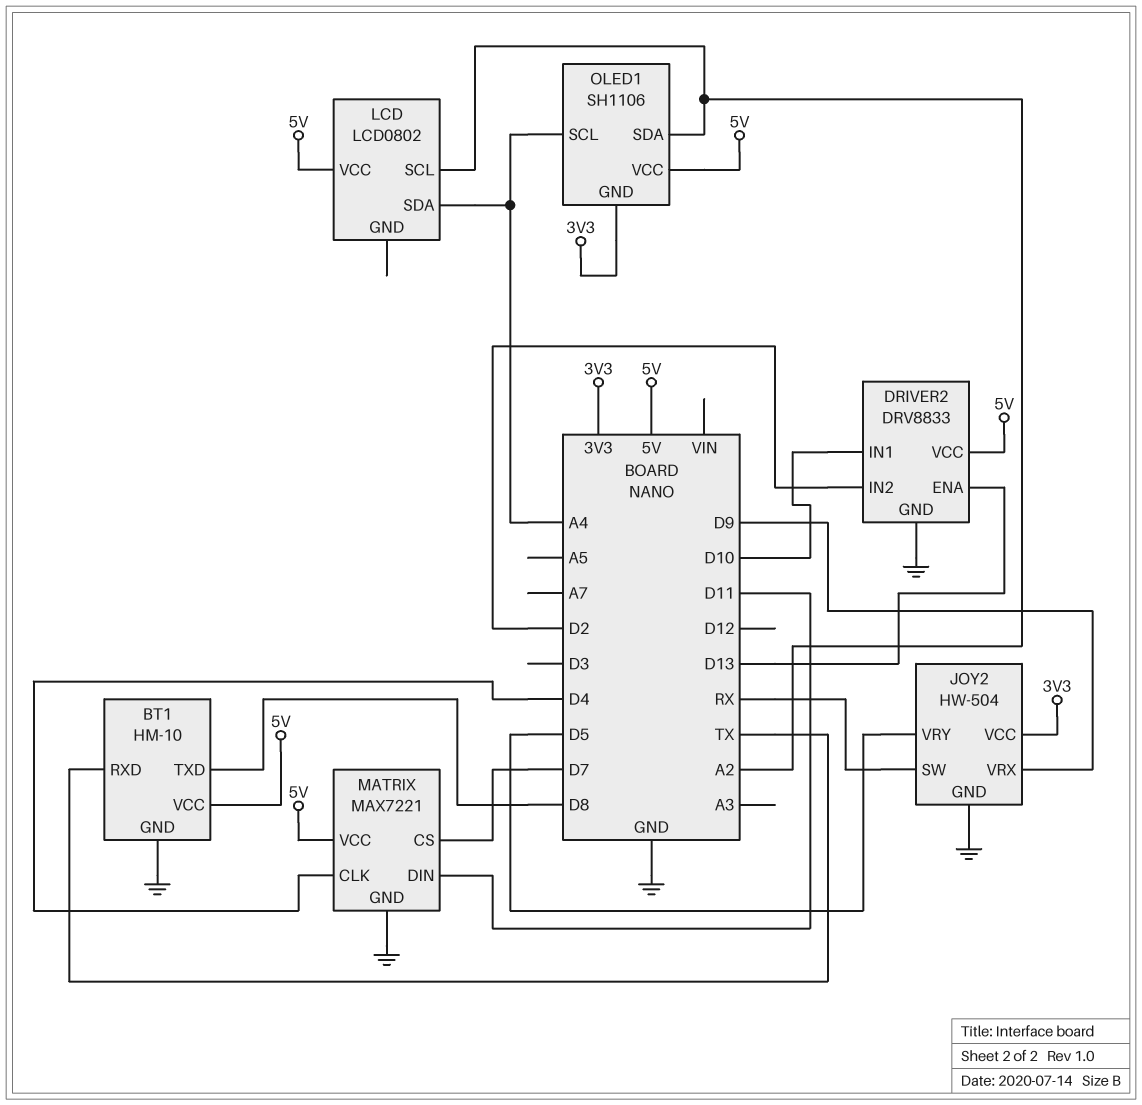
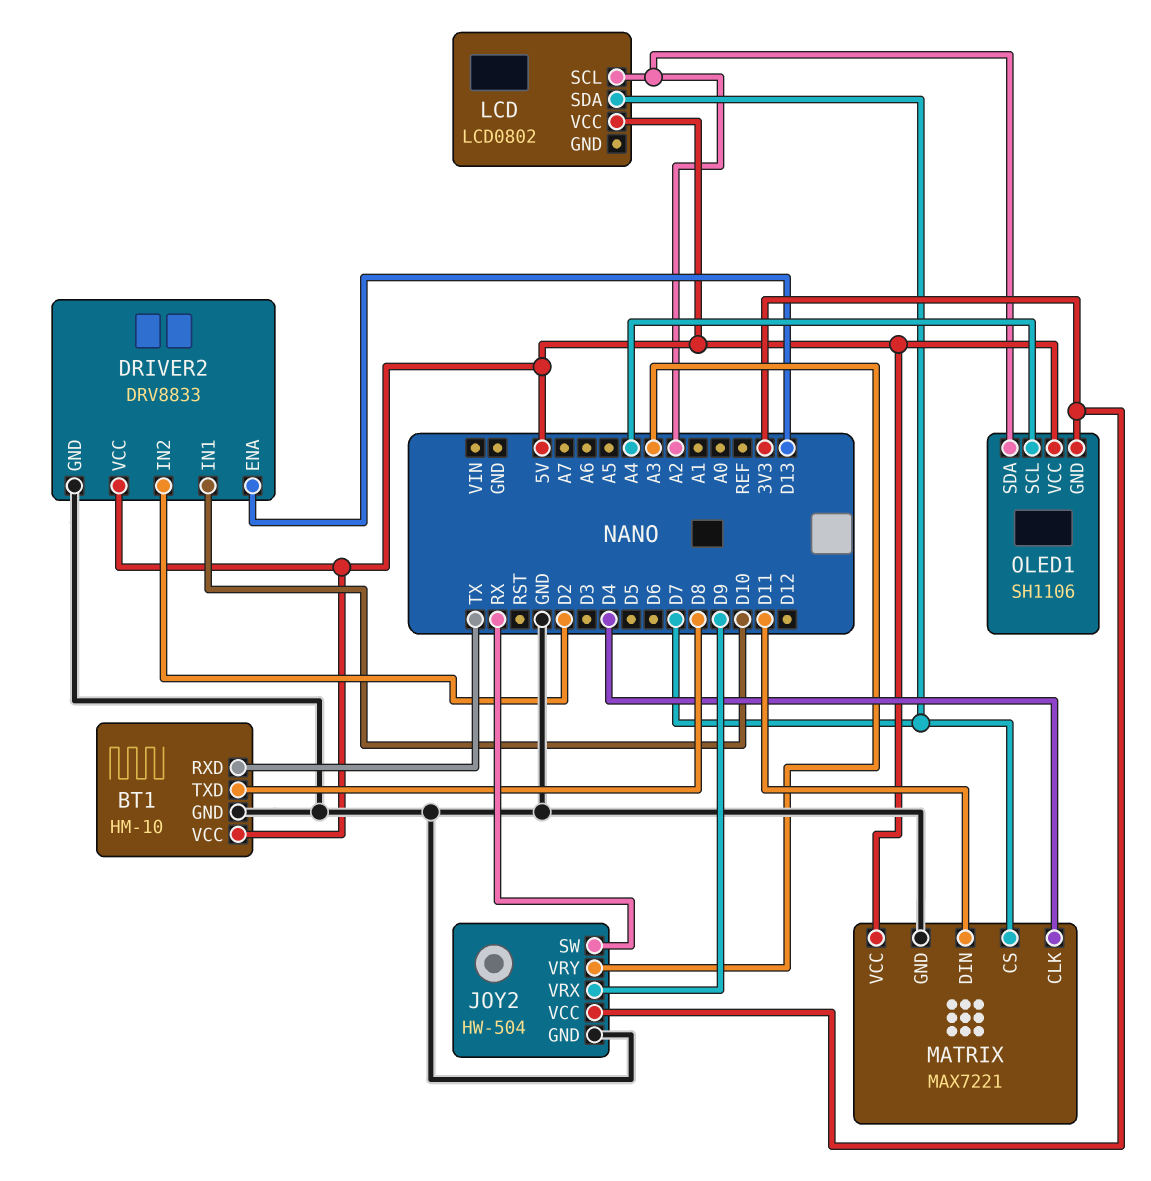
JOY2 pin VRY: D5 -> A3
LCD pin SDA: A4 -> D7

